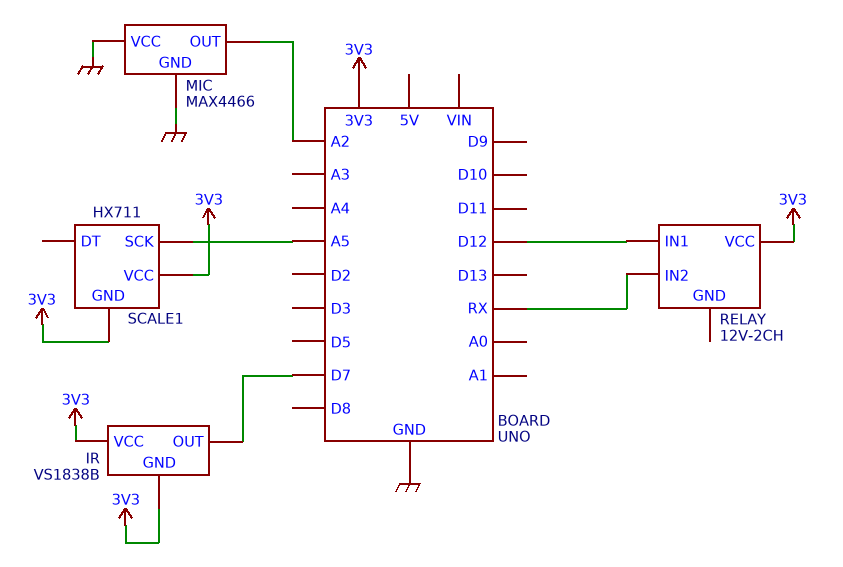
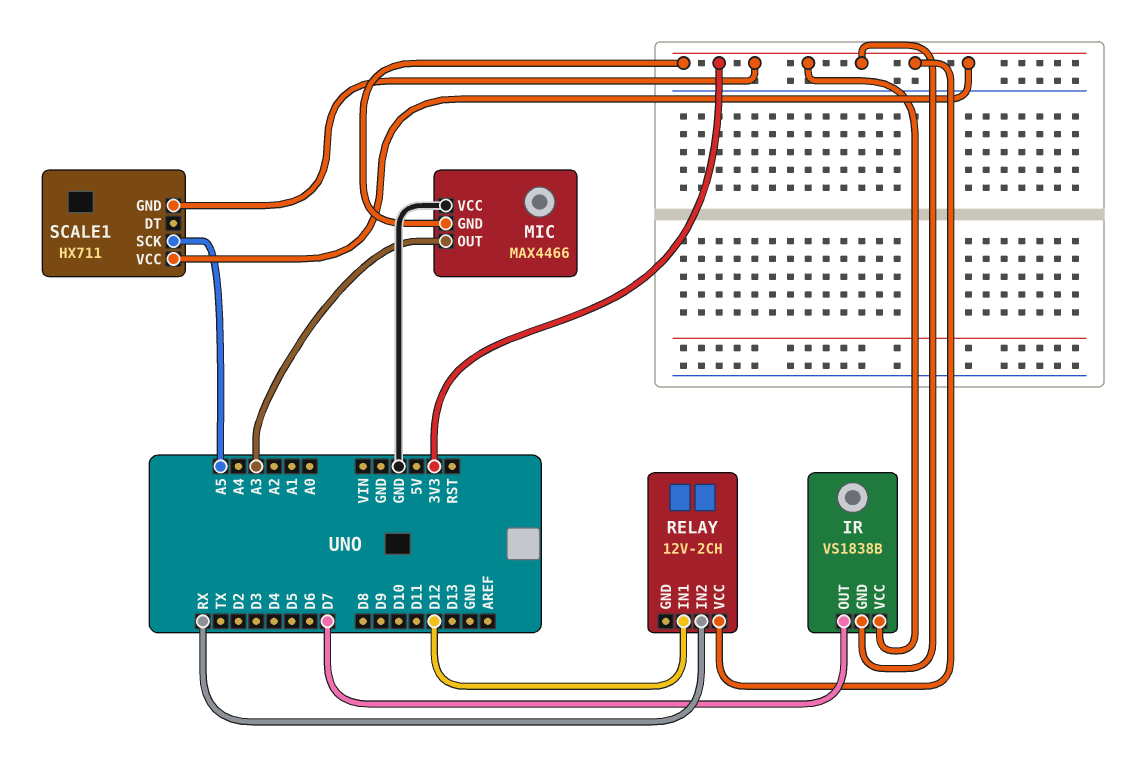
MIC pin GND: GND -> 3V3
MIC pin OUT: A2 -> A3

